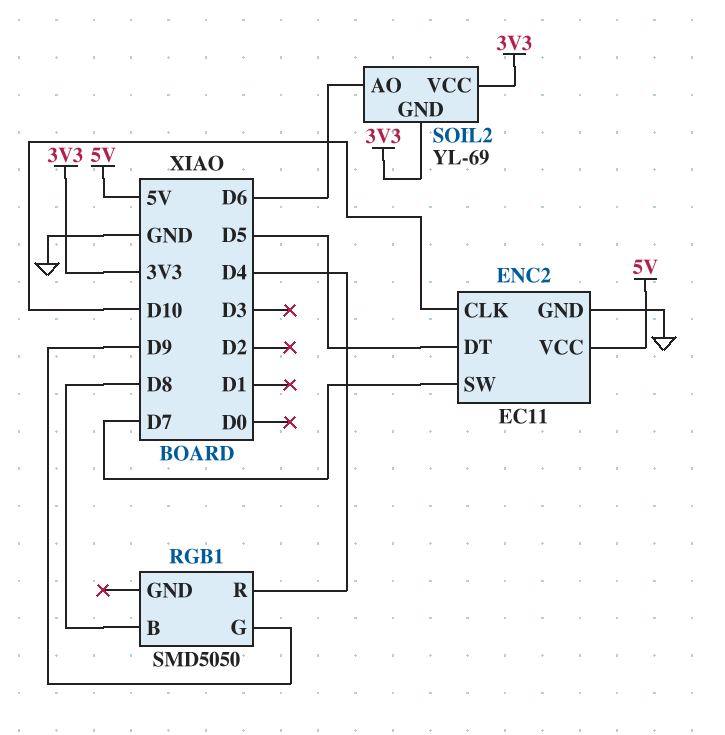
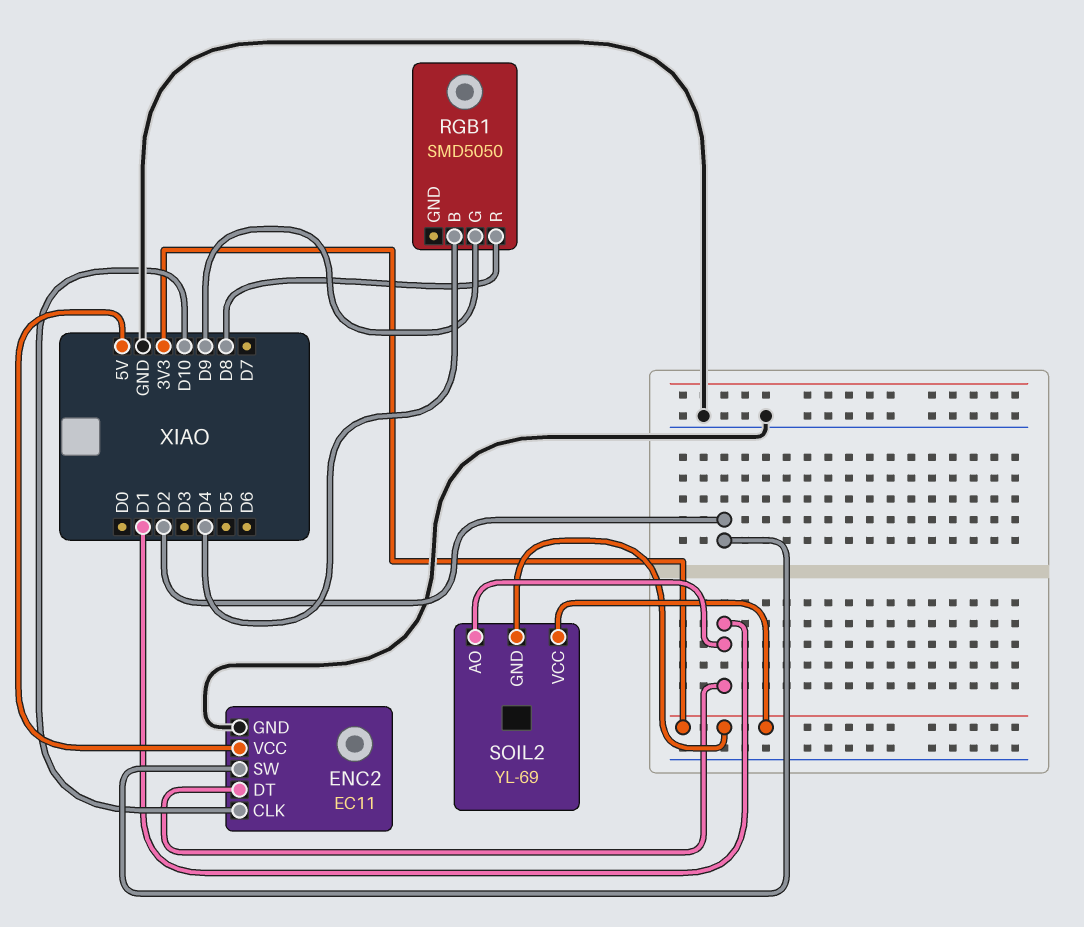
ENC2 pin DT: D5 -> D1
ENC2 pin SW: D7 -> D2
RGB1 pin B: D8 -> D4
RGB1 pin R: D4 -> D8
SOIL2 pin AO: D6 -> D1

